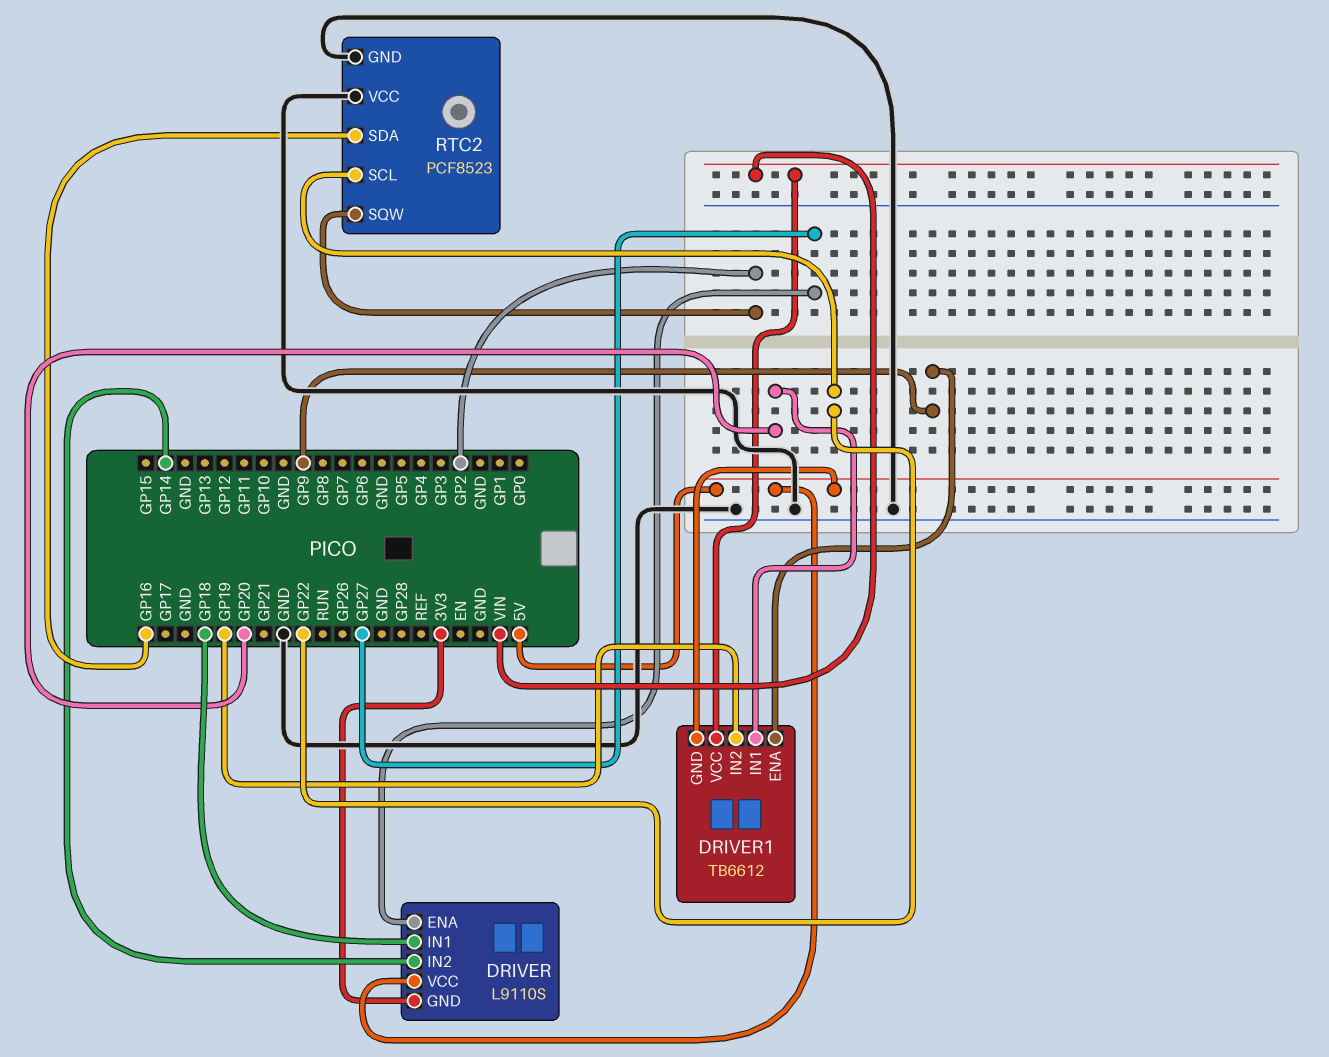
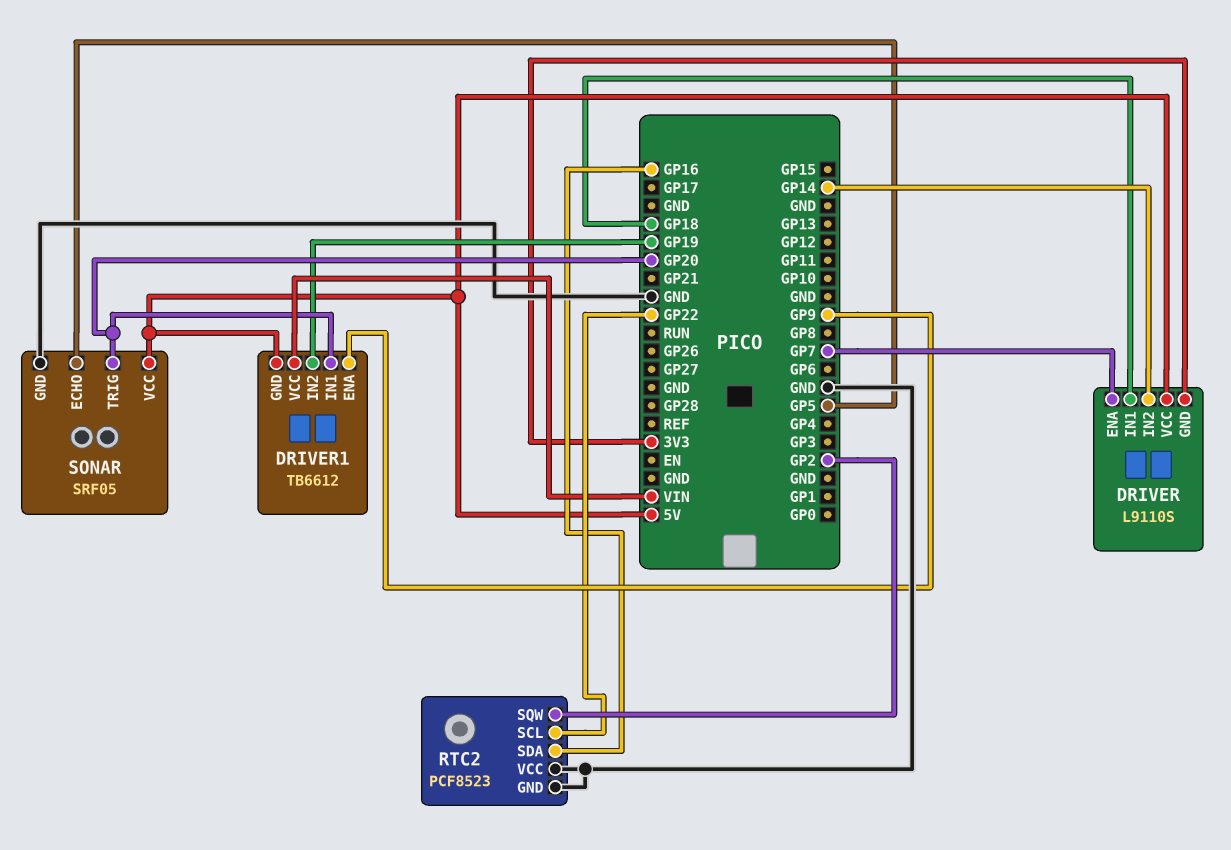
DRIVER pin ENA: GP27 -> GP7
SONAR: none -> SRF05
SONAR pin ECHO: none -> GP5
SONAR pin GND: none -> GND
SONAR pin TRIG: none -> GP20
SONAR pin VCC: none -> 5V

